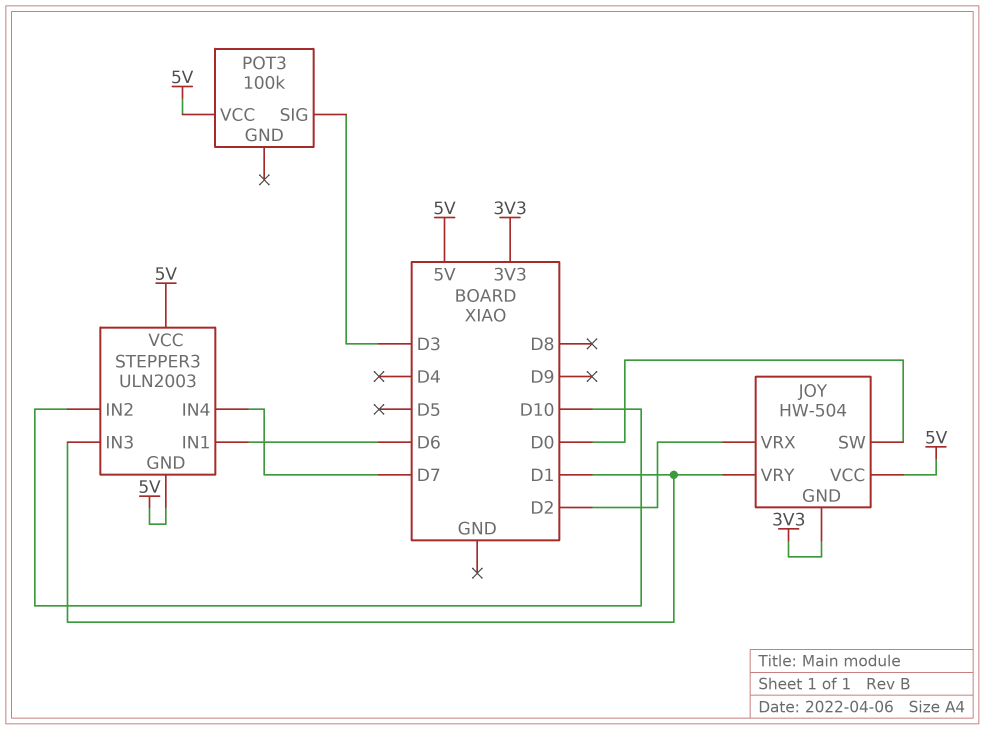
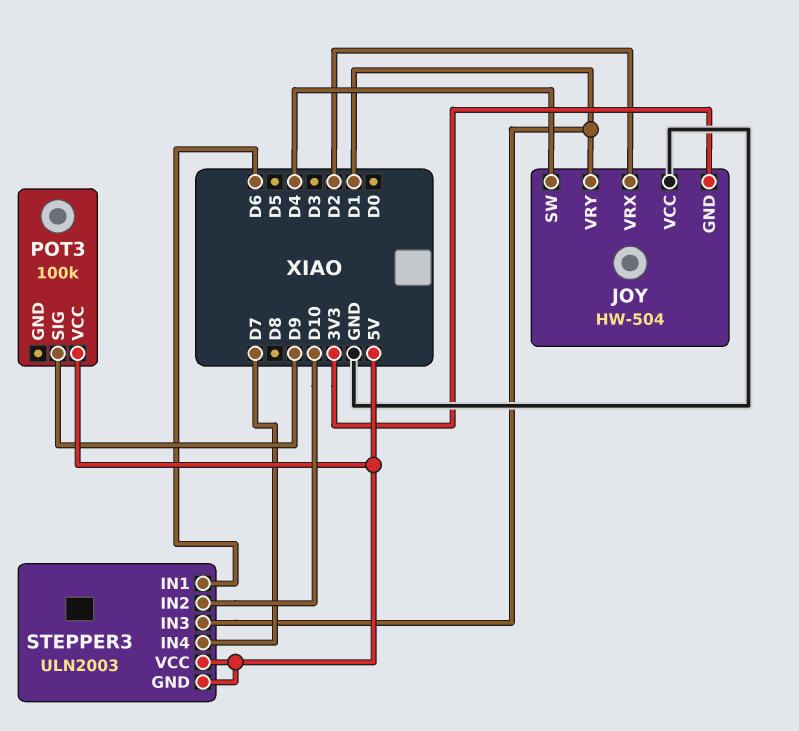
JOY pin SW: D0 -> D4
JOY pin VCC: 5V -> GND
POT3 pin SIG: D3 -> D9

